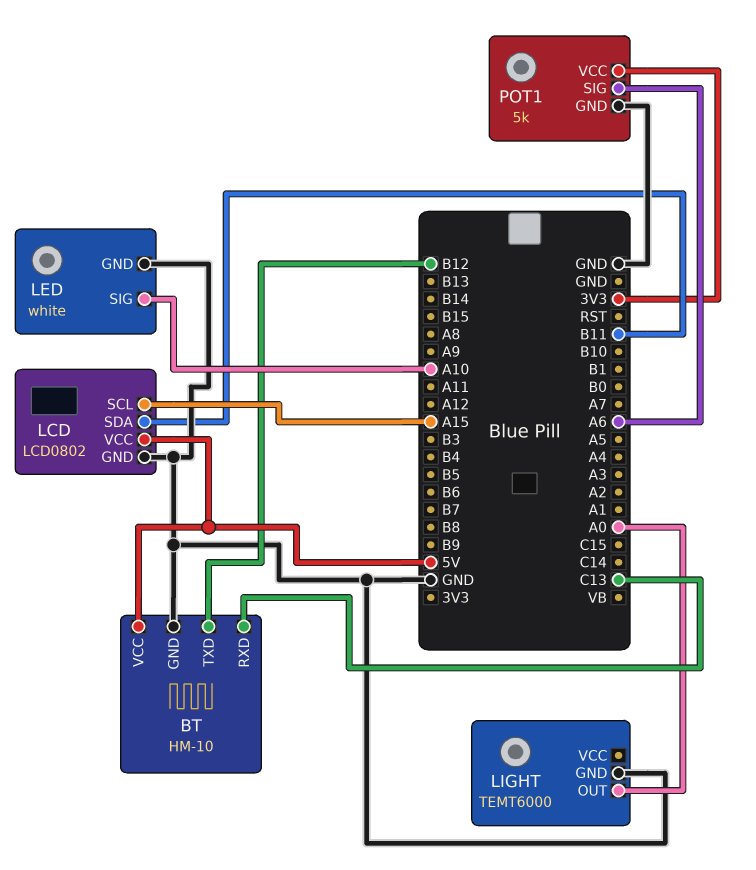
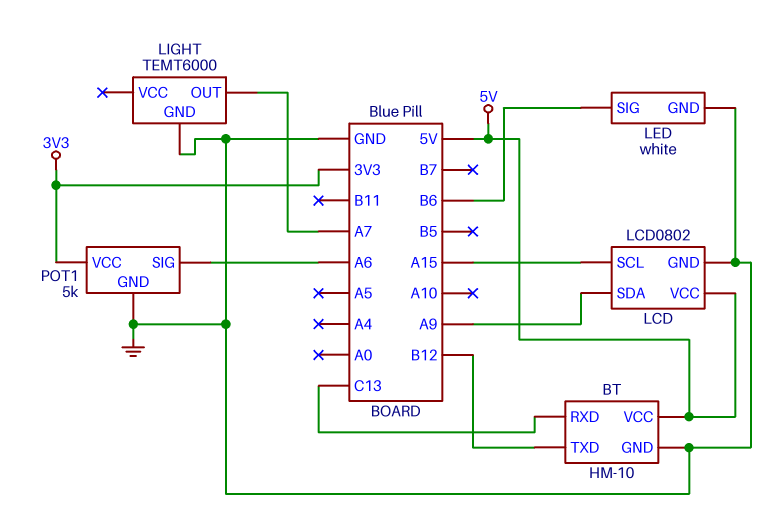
LCD pin SDA: B11 -> A9
LED pin SIG: A10 -> B6
LIGHT pin OUT: A0 -> A7

